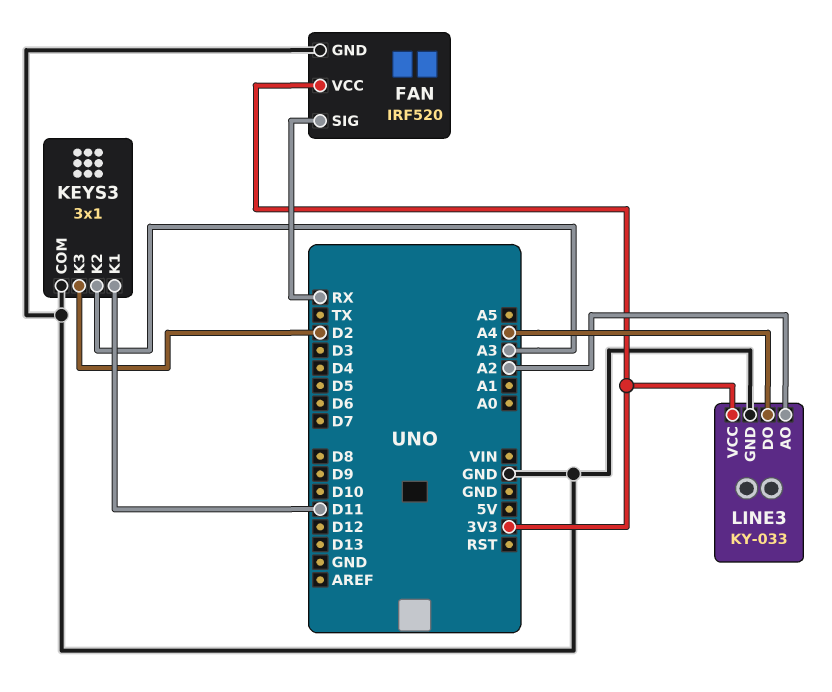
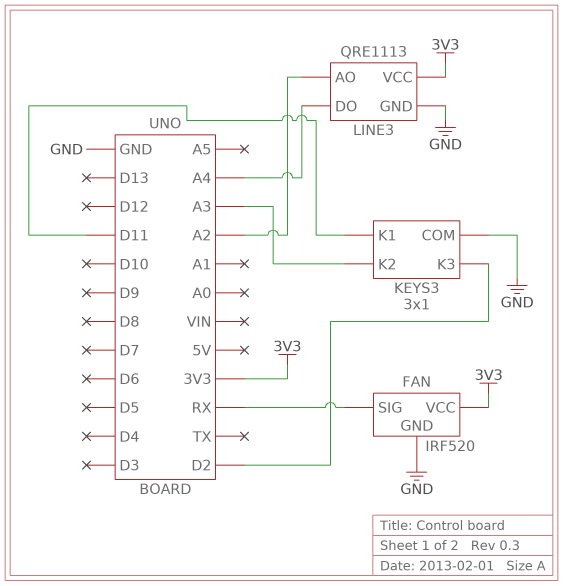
LINE3: KY-033 -> QRE1113

